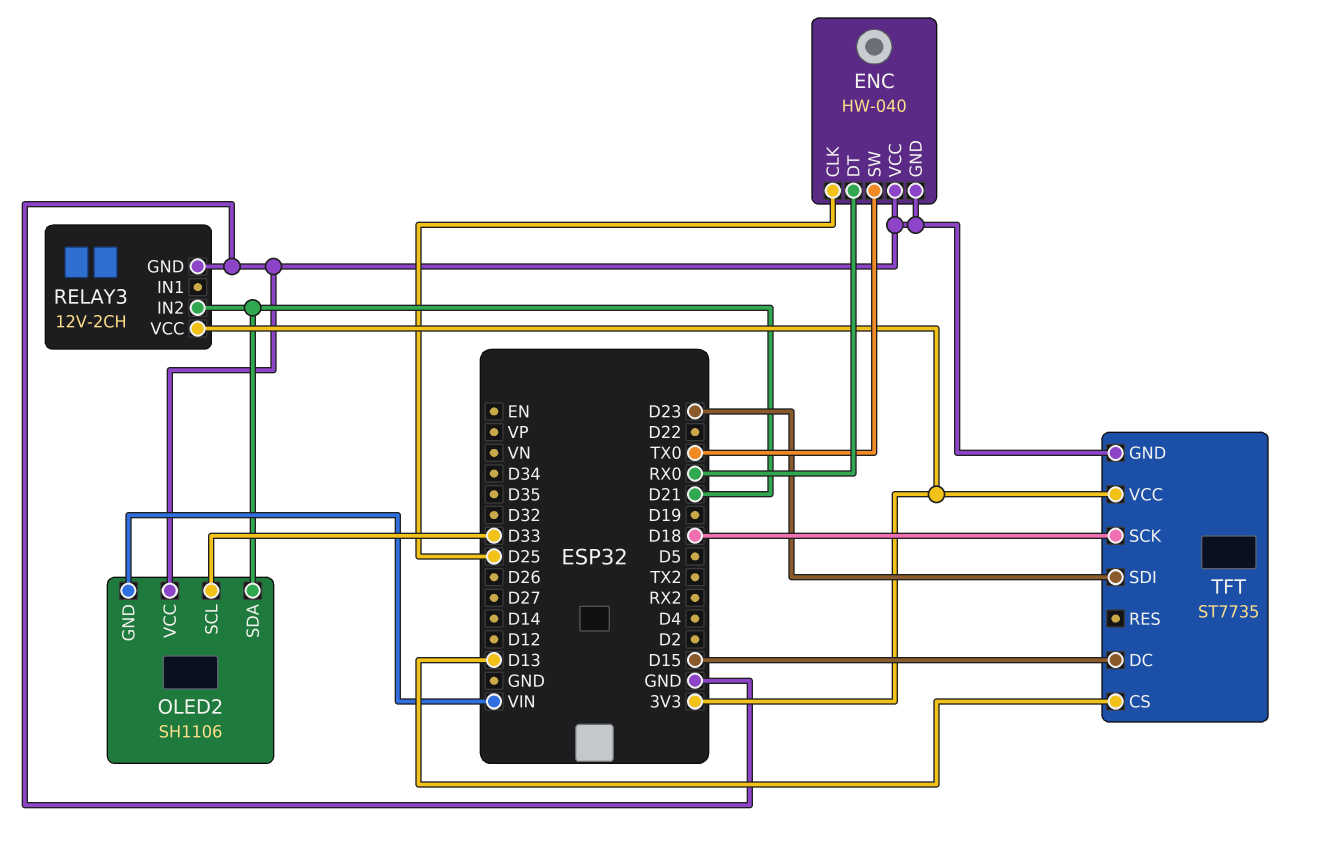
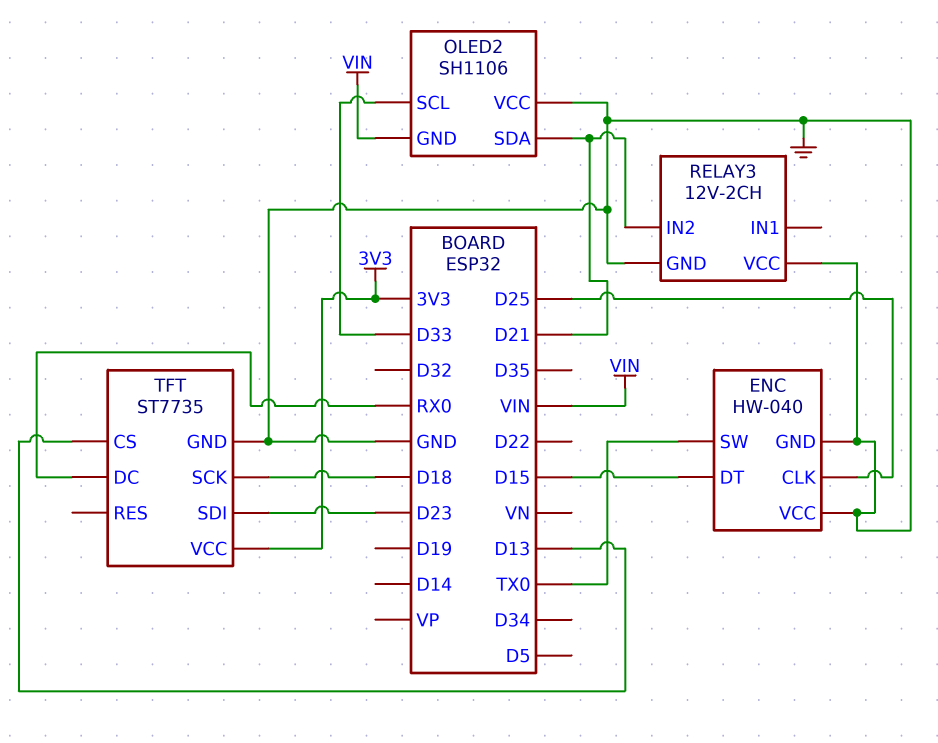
ENC pin DT: RX0 -> D15
RELAY3 pin VCC: 3V3 -> GND
TFT pin DC: D15 -> RX0

